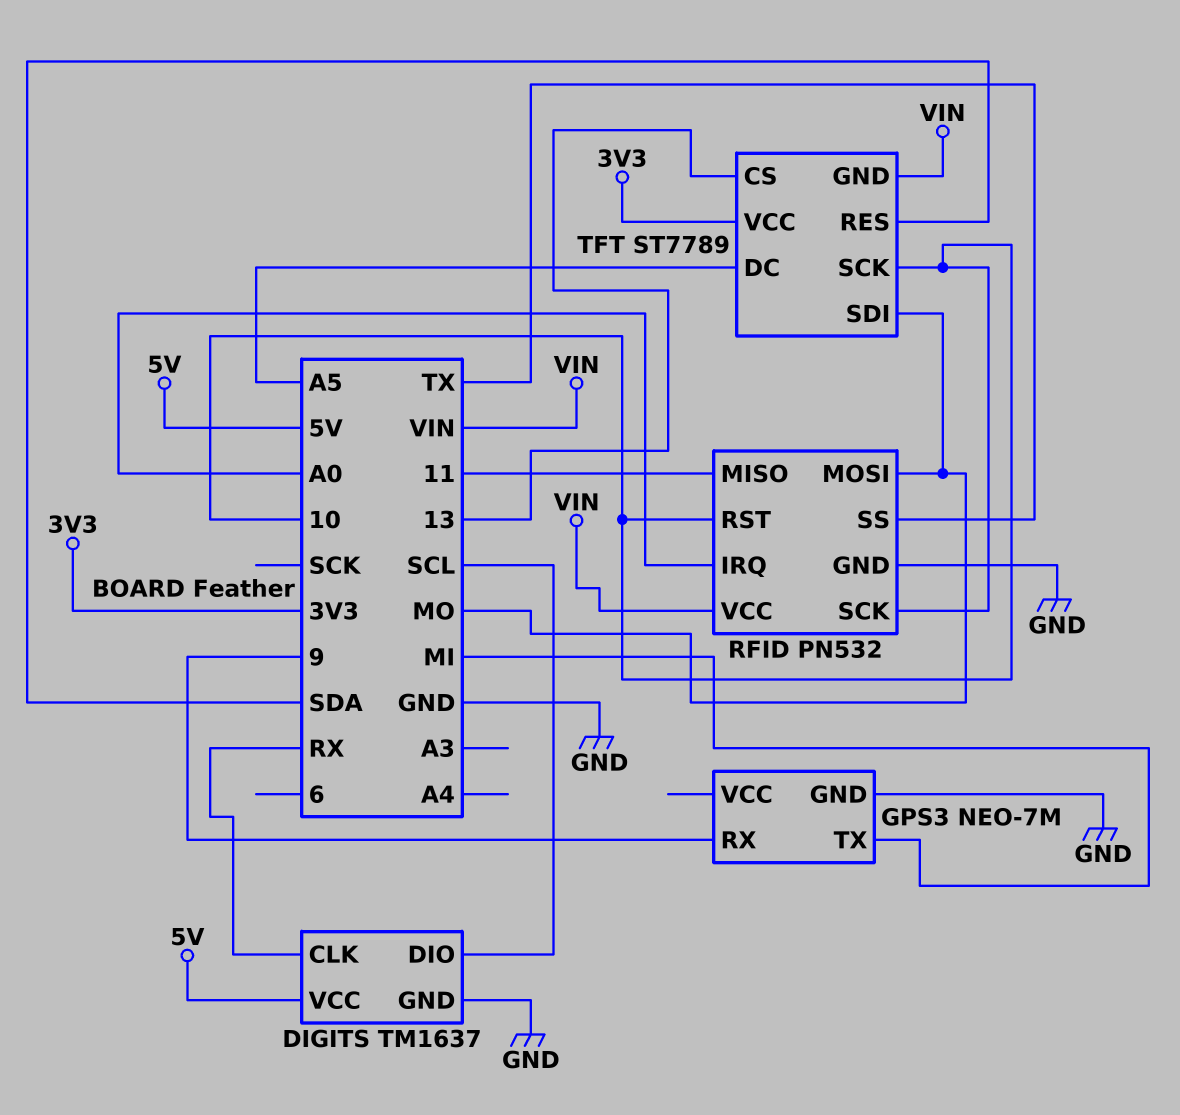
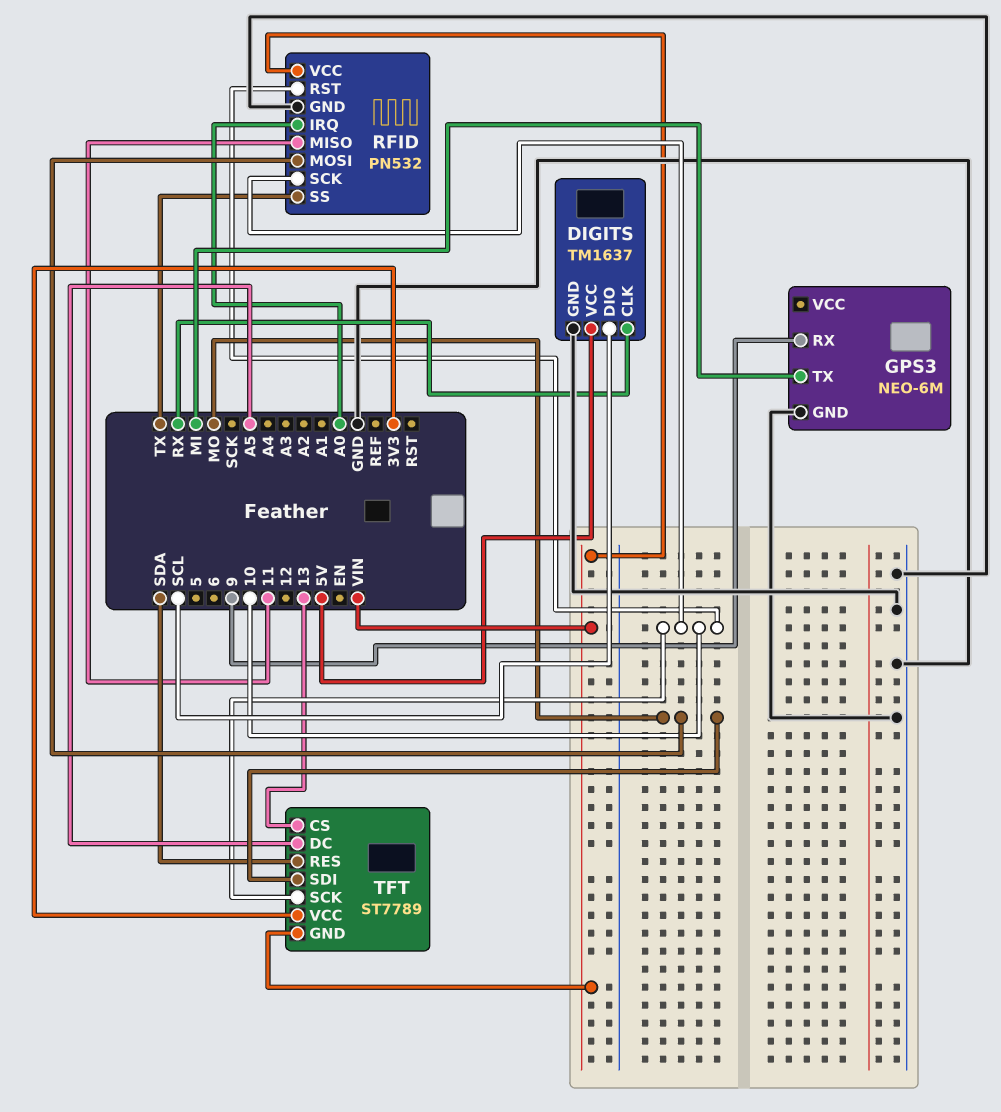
GPS3: NEO-7M -> NEO-6M

